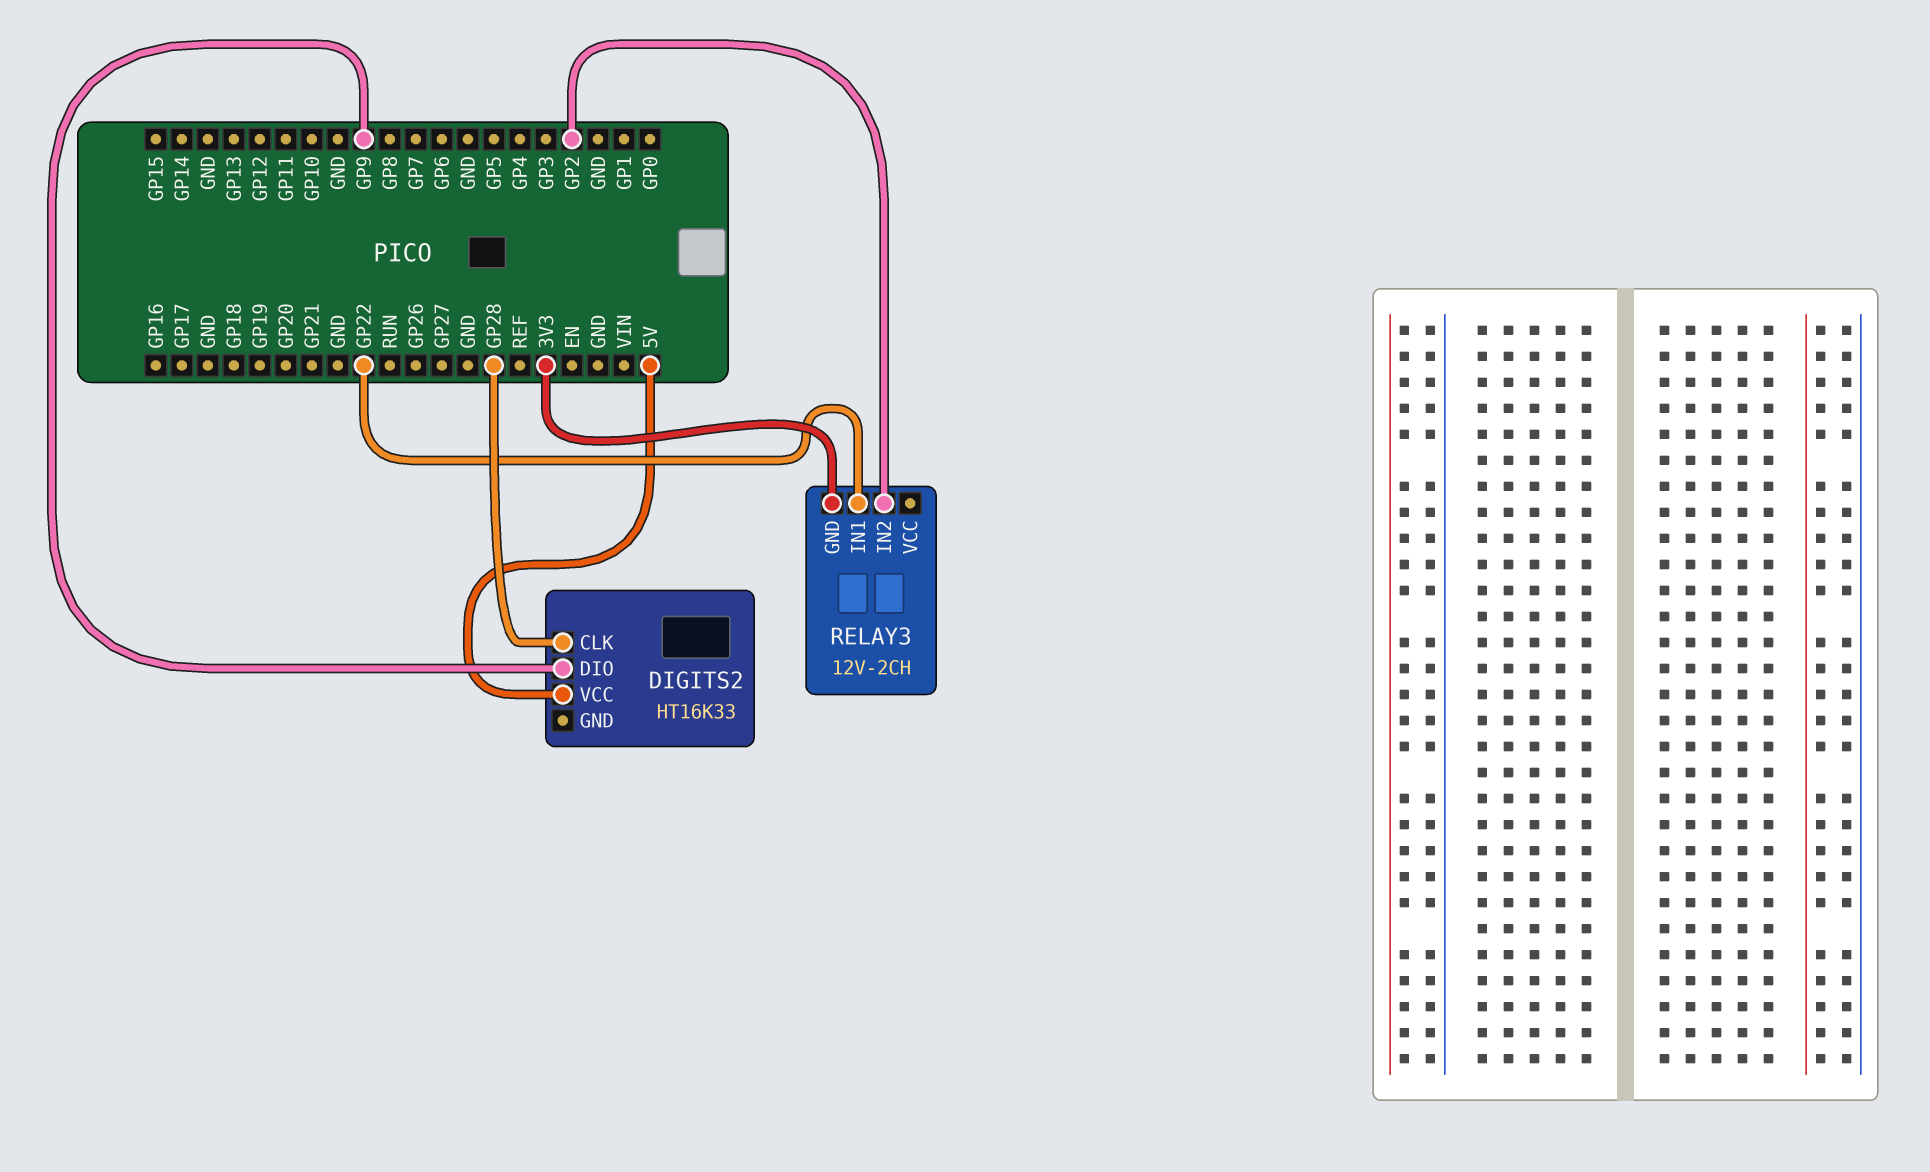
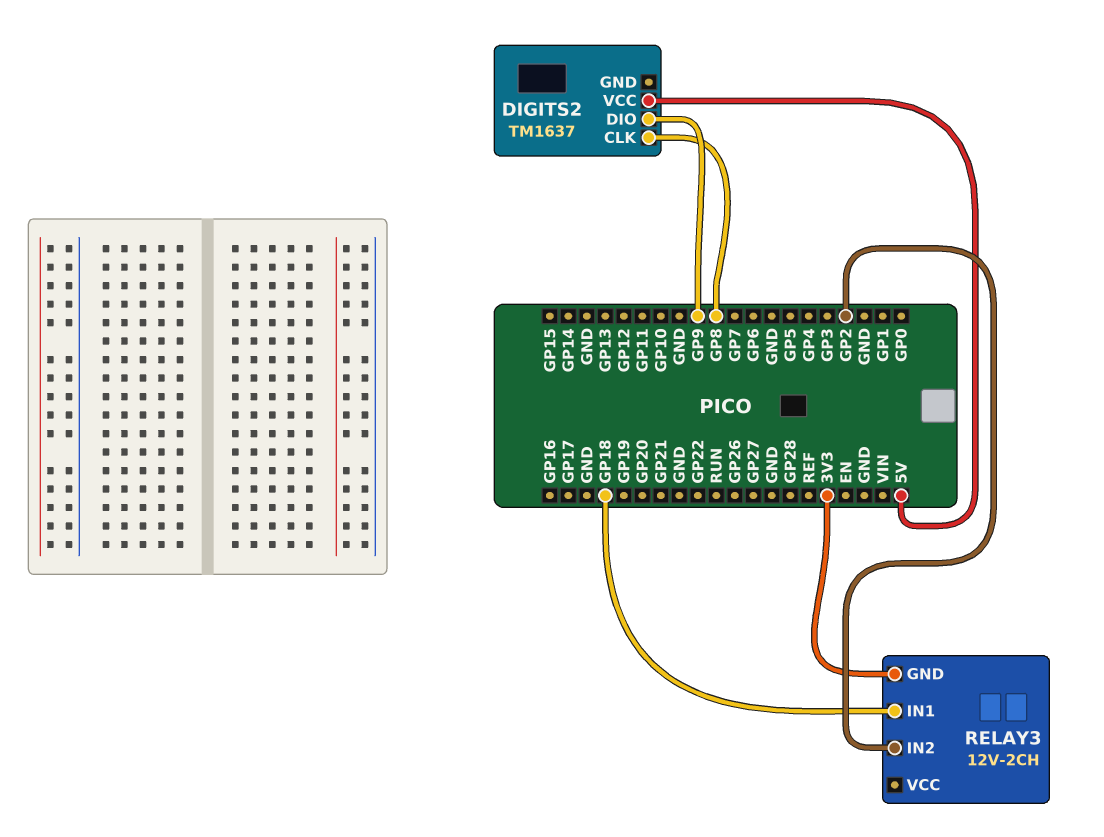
DIGITS2: HT16K33 -> TM1637
DIGITS2 pin CLK: GP28 -> GP8
RELAY3 pin IN1: GP22 -> GP18

